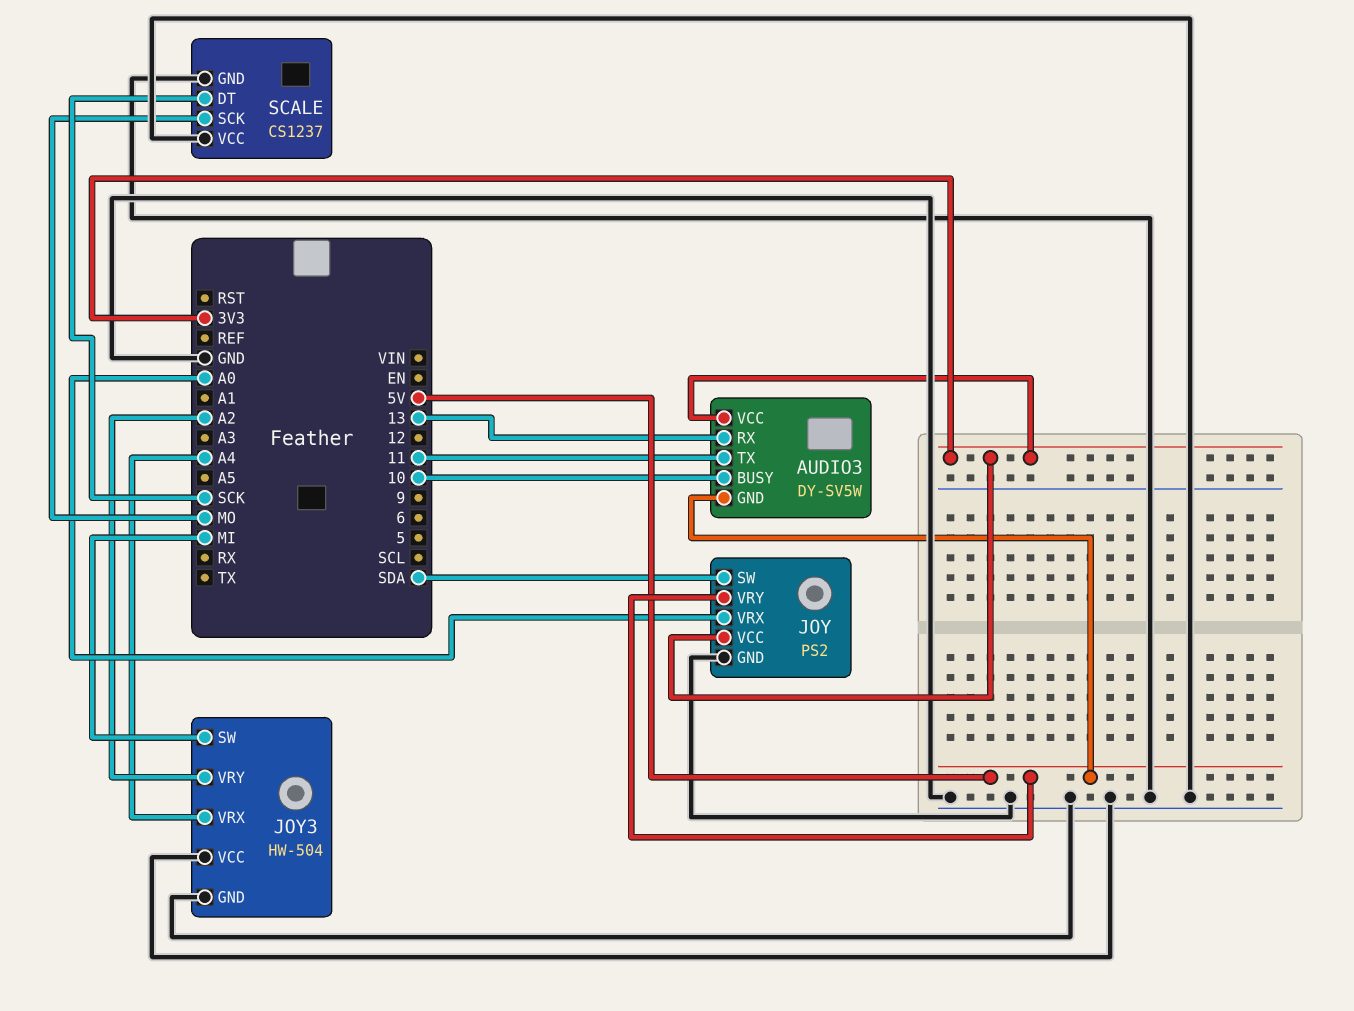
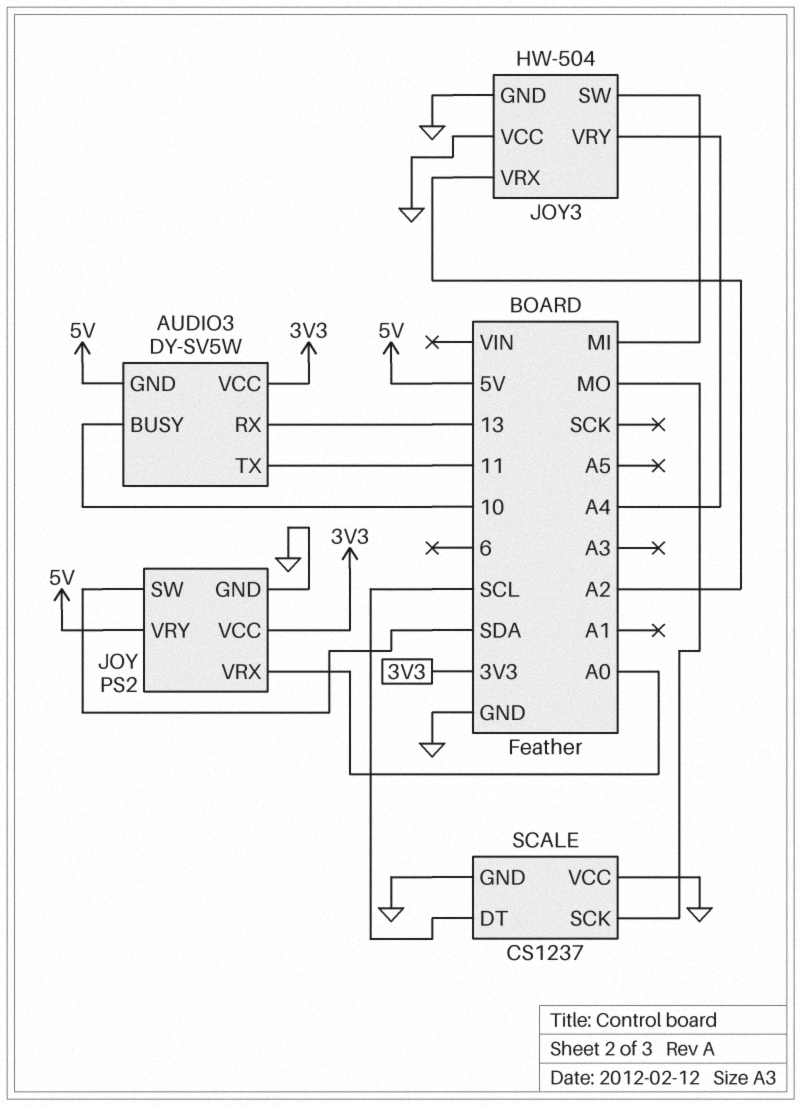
JOY3 pin VRX: A4 -> A2
JOY3 pin VRY: A2 -> A4
SCALE pin DT: SCK -> SCL

